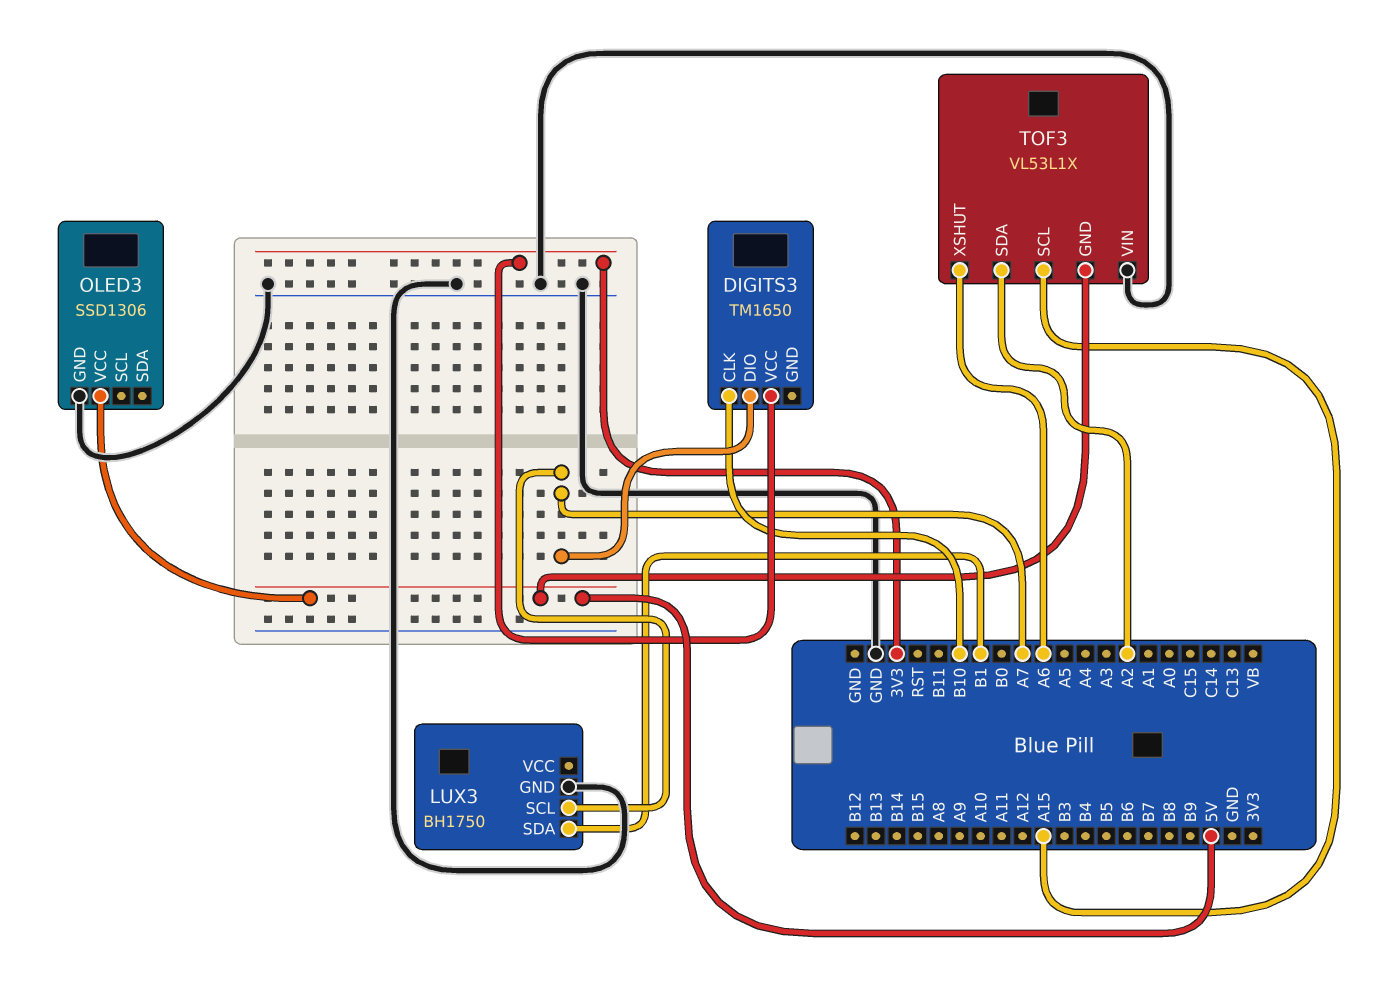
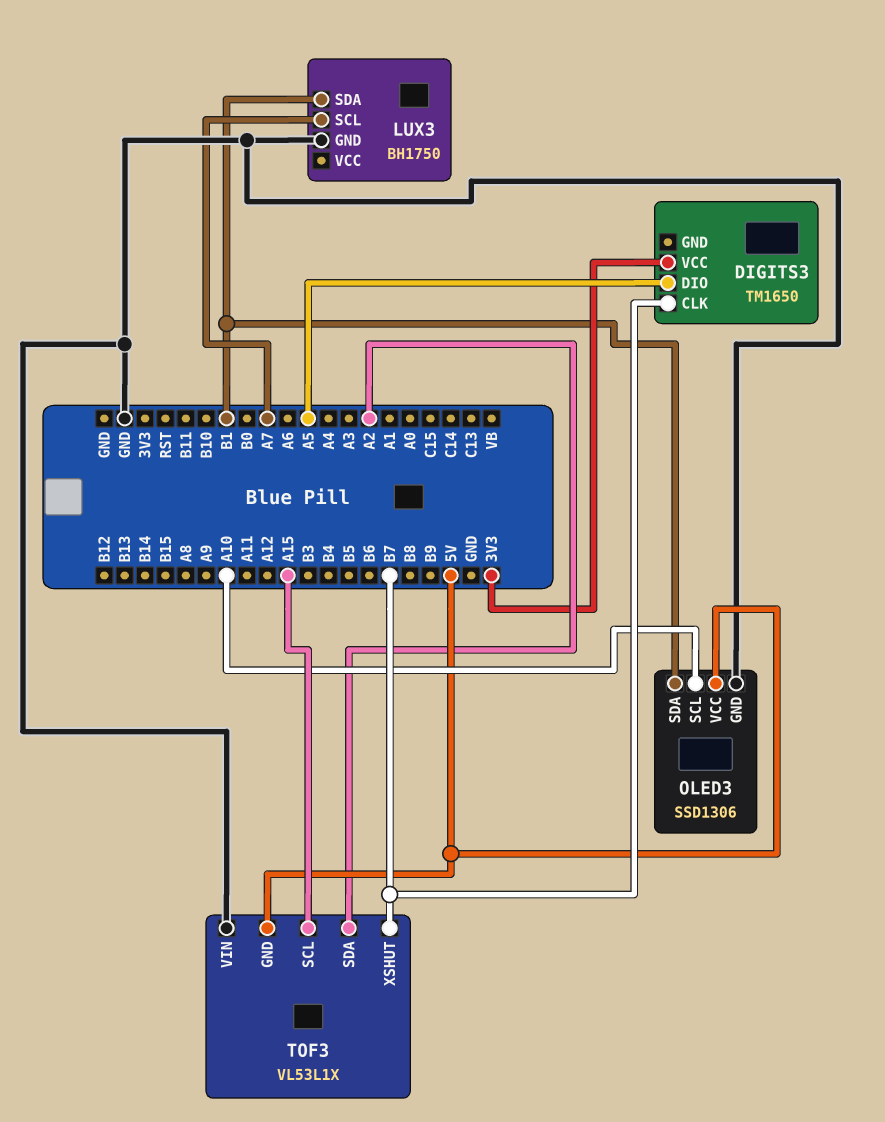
DIGITS3 pin CLK: B10 -> B7
DIGITS3 pin DIO: A7 -> A5
OLED3 pin SCL: none -> A10
OLED3 pin SDA: none -> B1
TOF3 pin XSHUT: A6 -> B7

